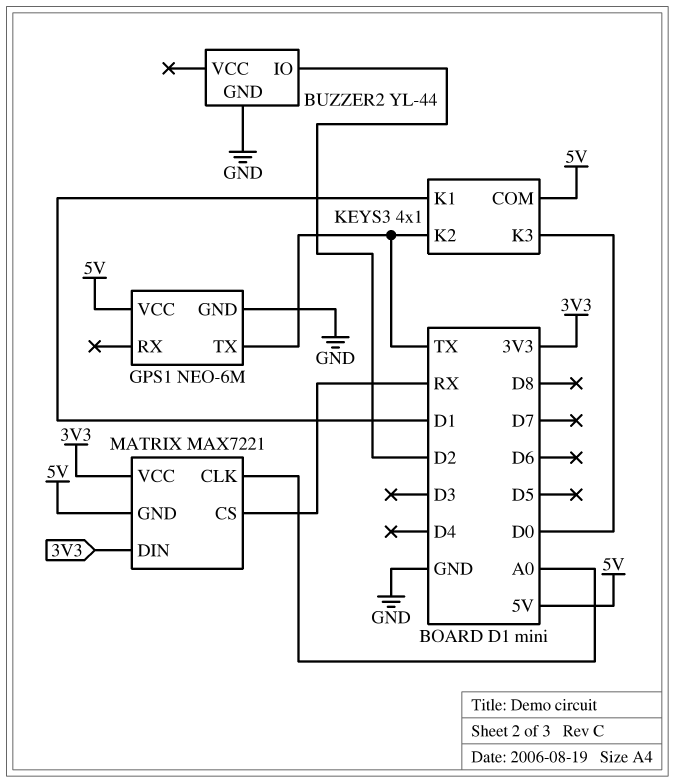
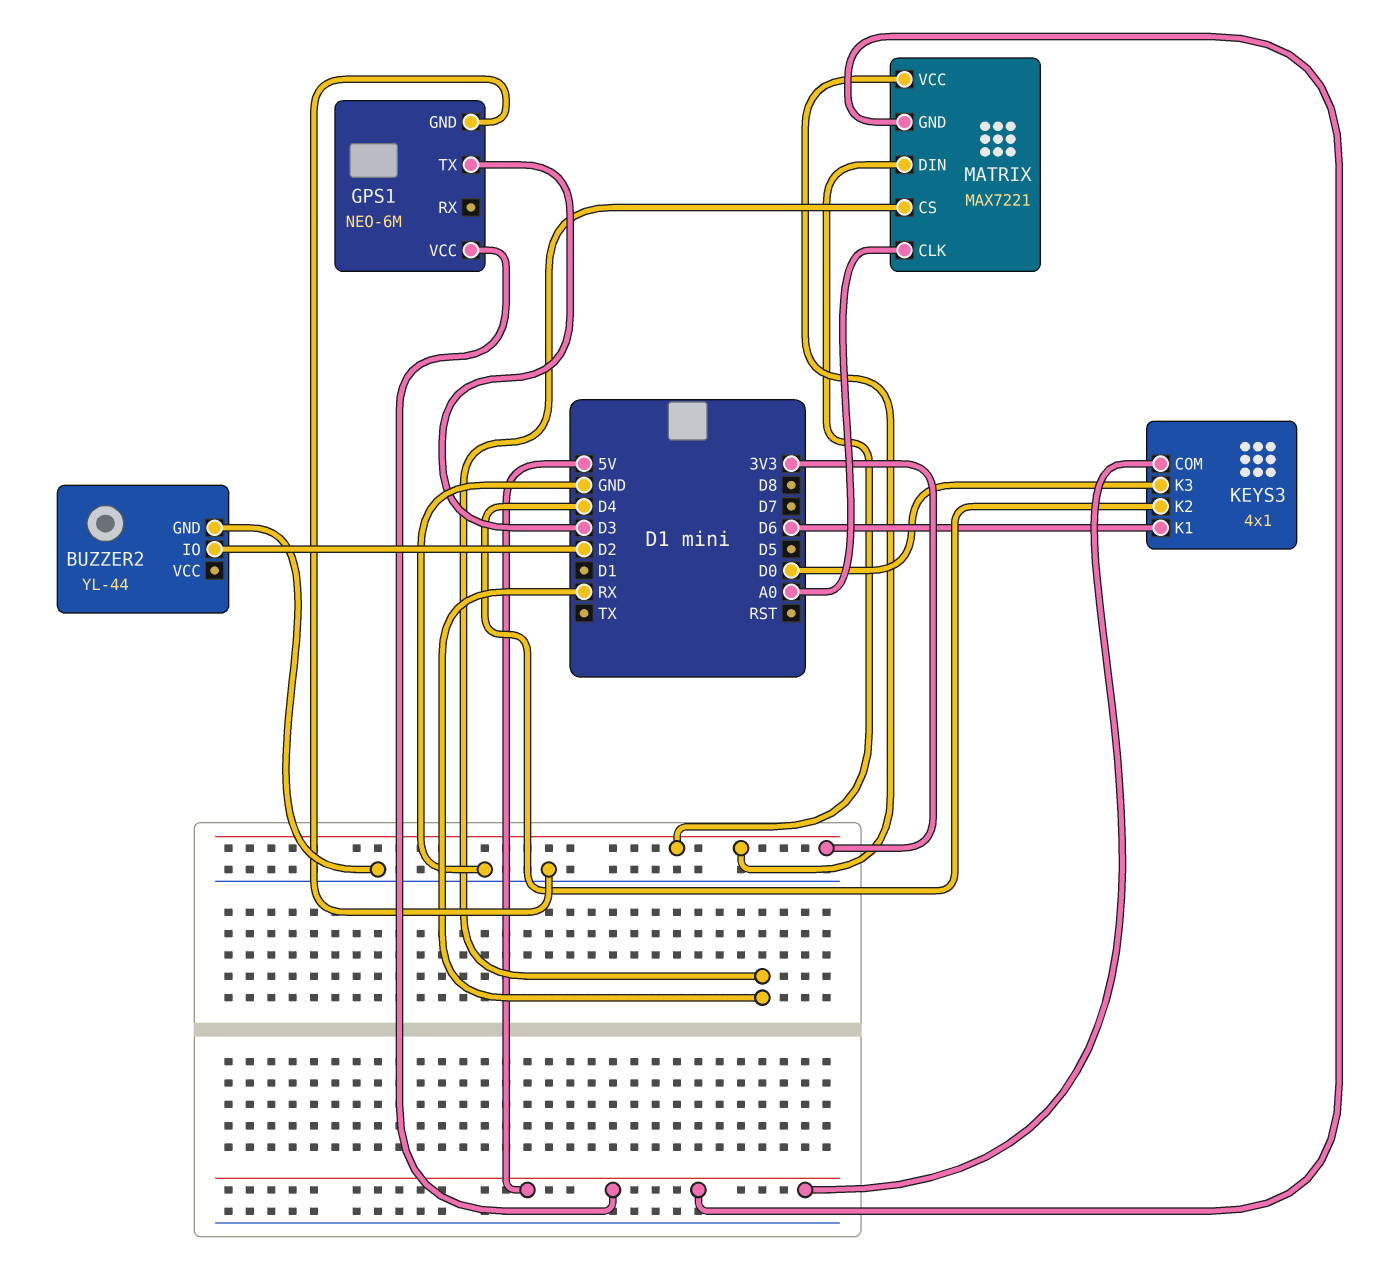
GPS1 pin TX: TX -> D3
KEYS3 pin K1: D1 -> D6
KEYS3 pin K2: TX -> D4

